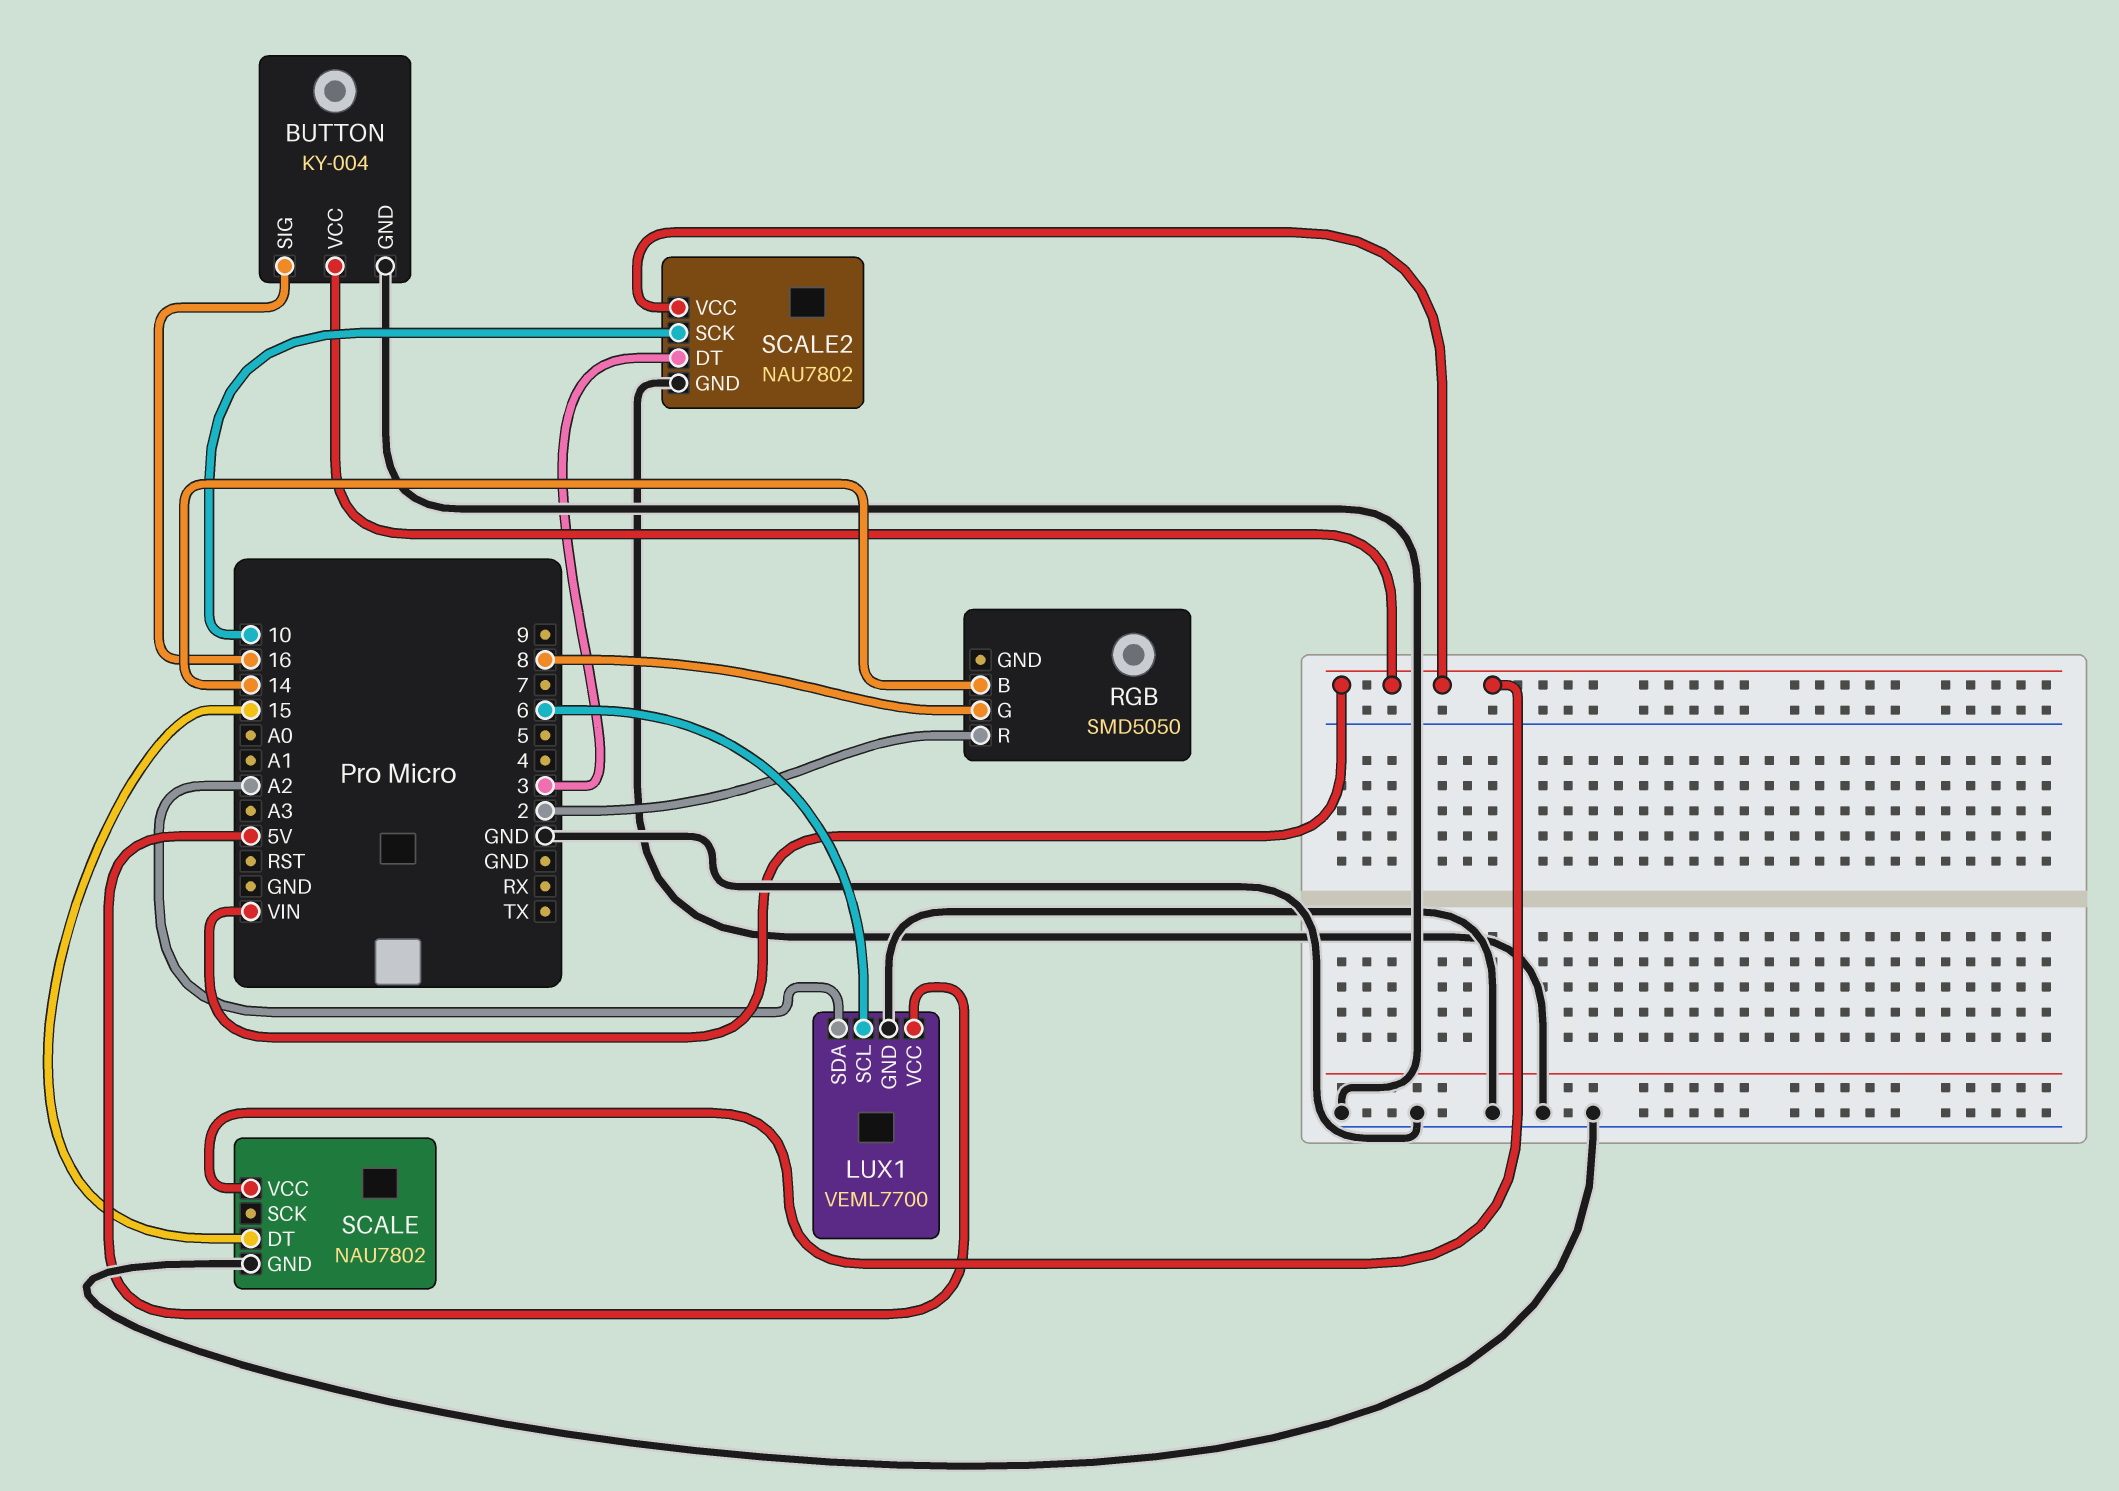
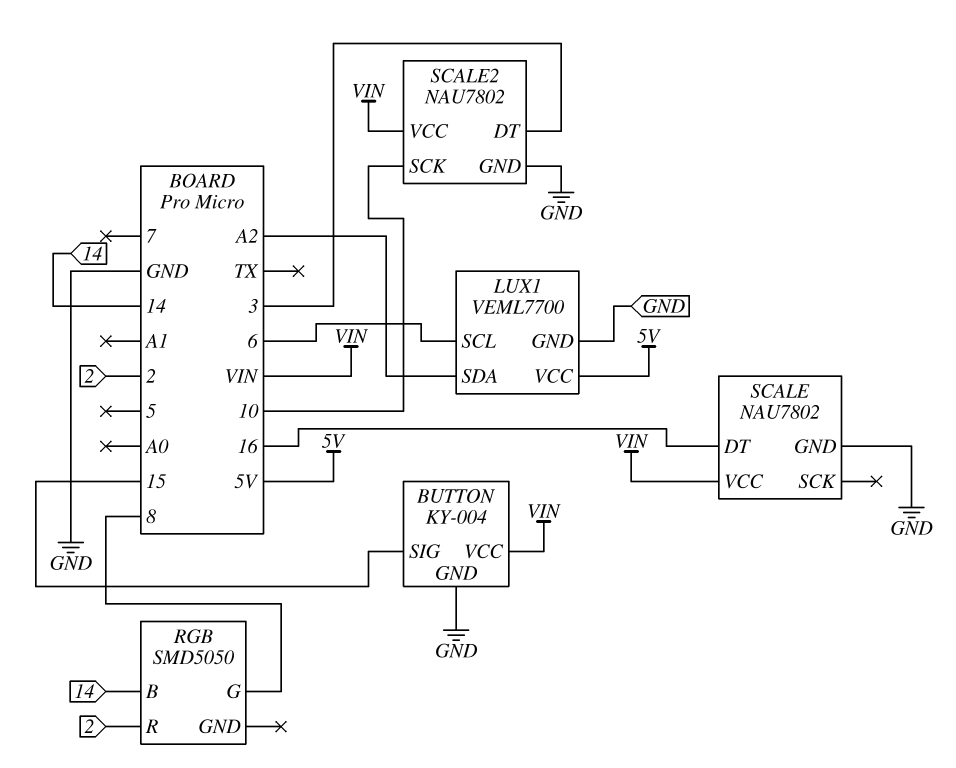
BUTTON pin SIG: 16 -> 15
SCALE pin DT: 15 -> 16

